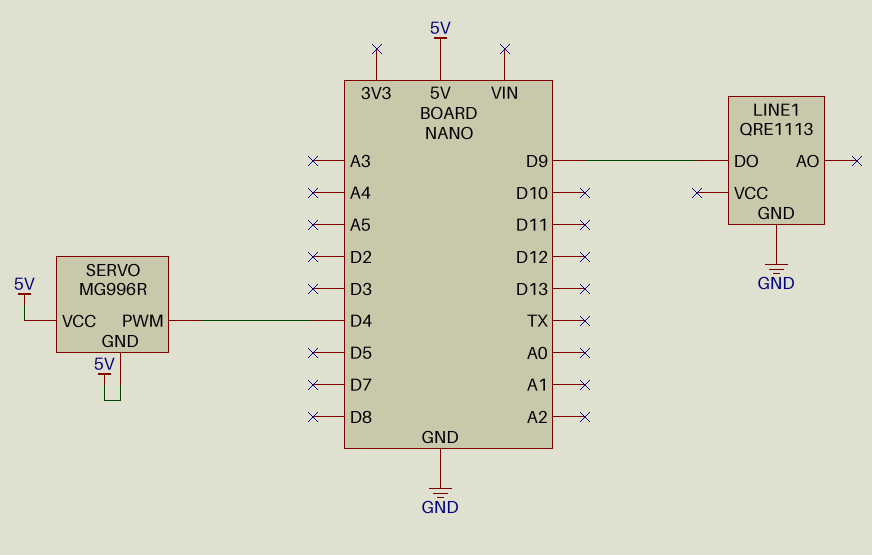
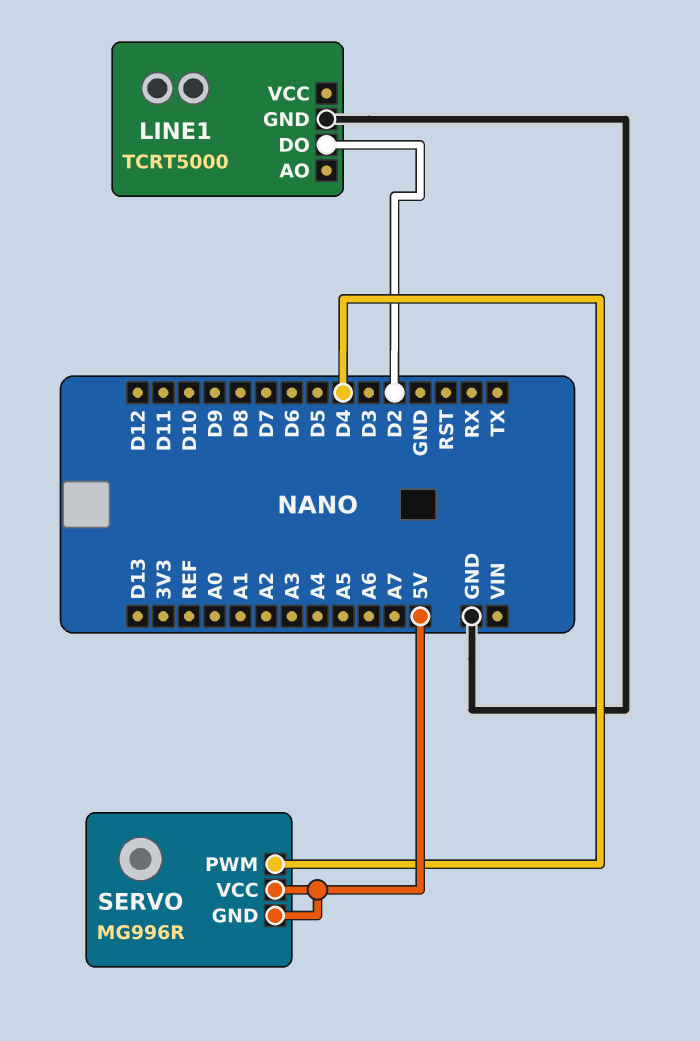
LINE1: QRE1113 -> TCRT5000
LINE1 pin DO: D9 -> D2

